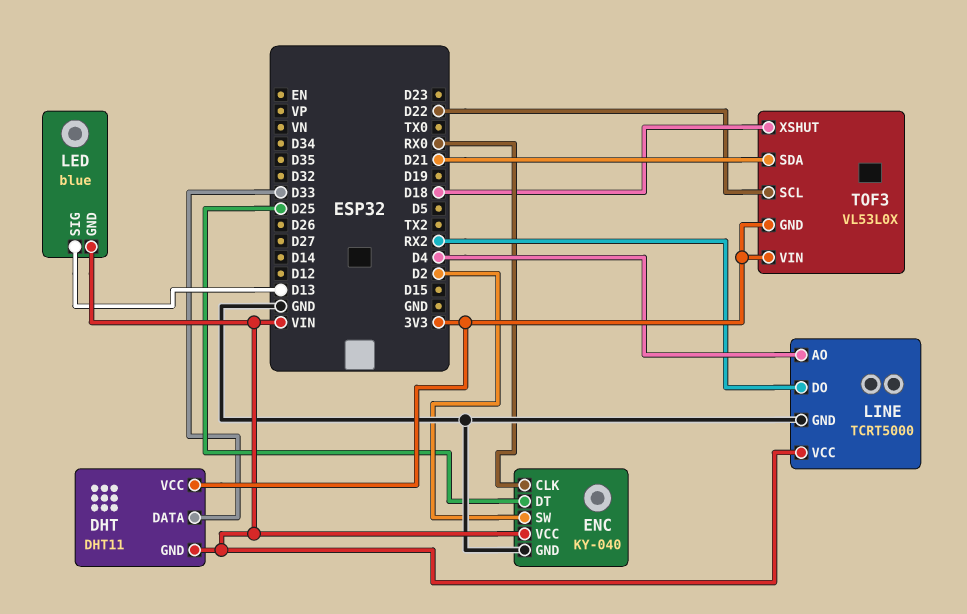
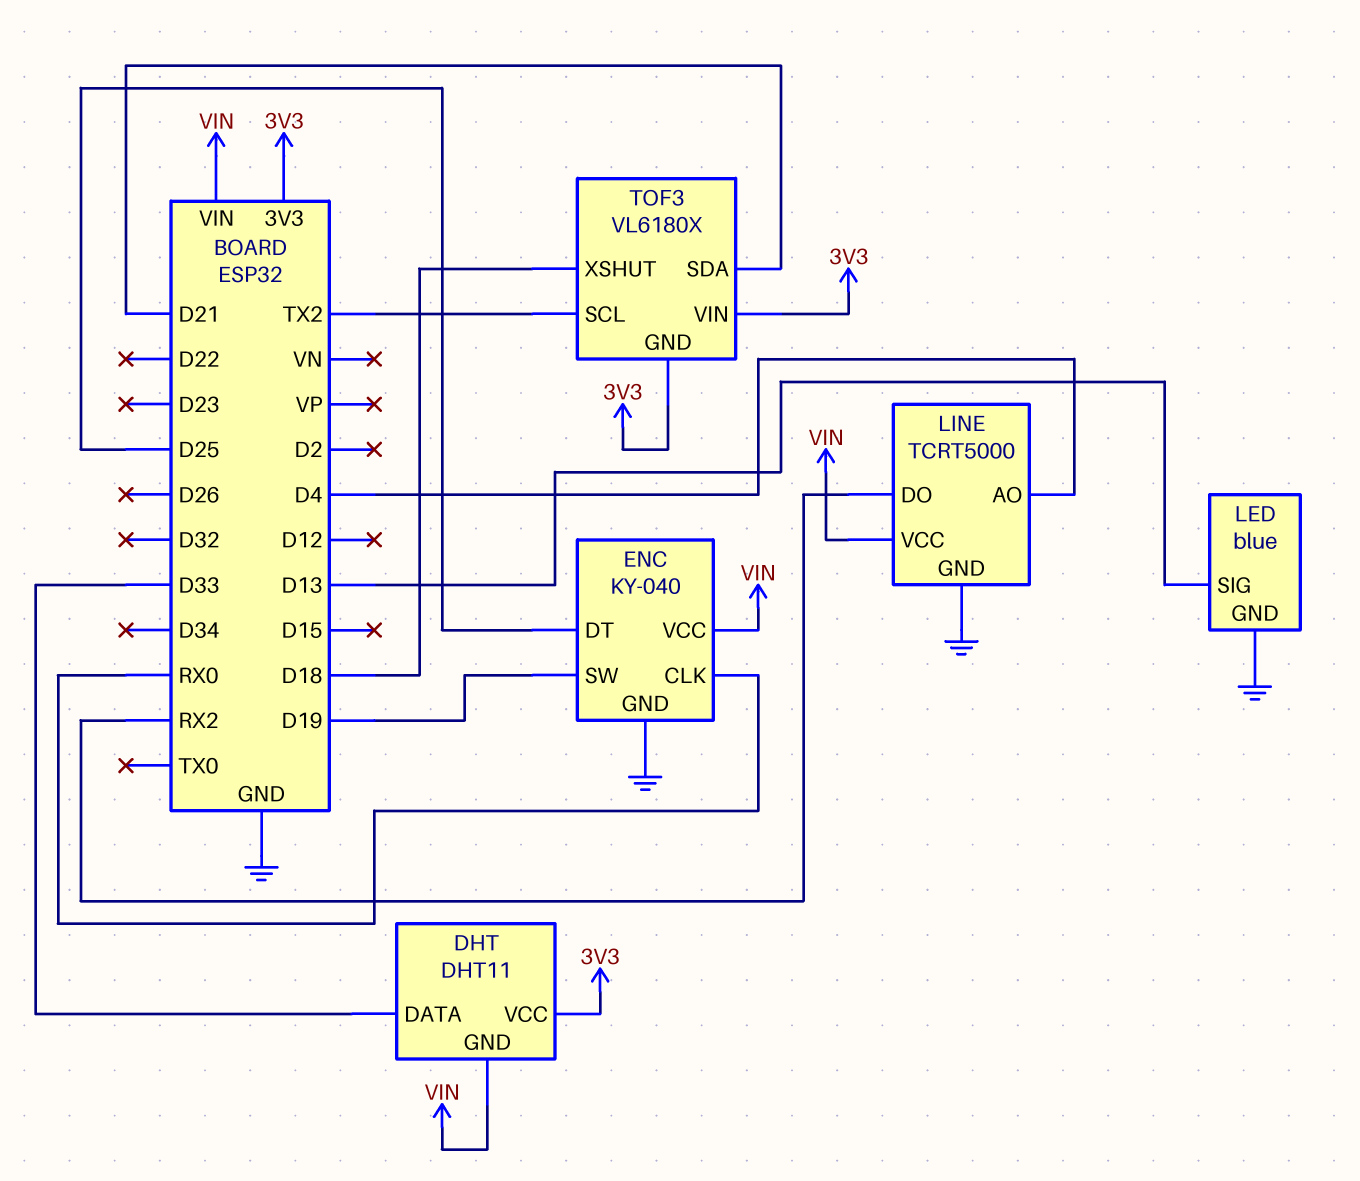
ENC pin SW: D2 -> D19
LED pin GND: VIN -> GND
TOF3: VL53L0X -> VL6180X
TOF3 pin SCL: D22 -> TX2

